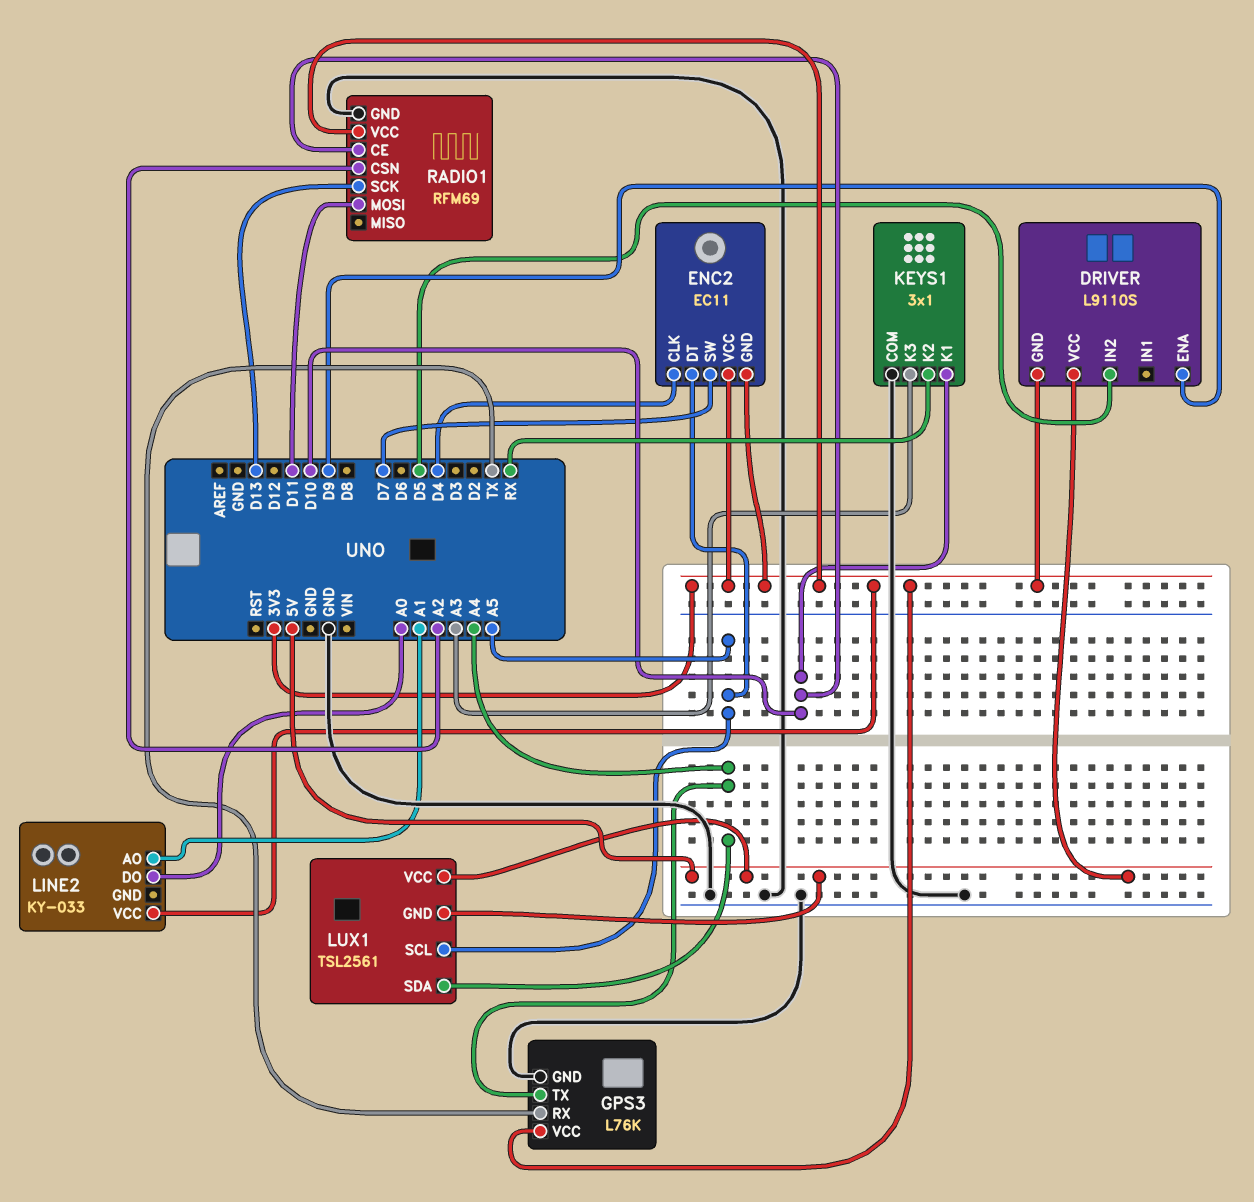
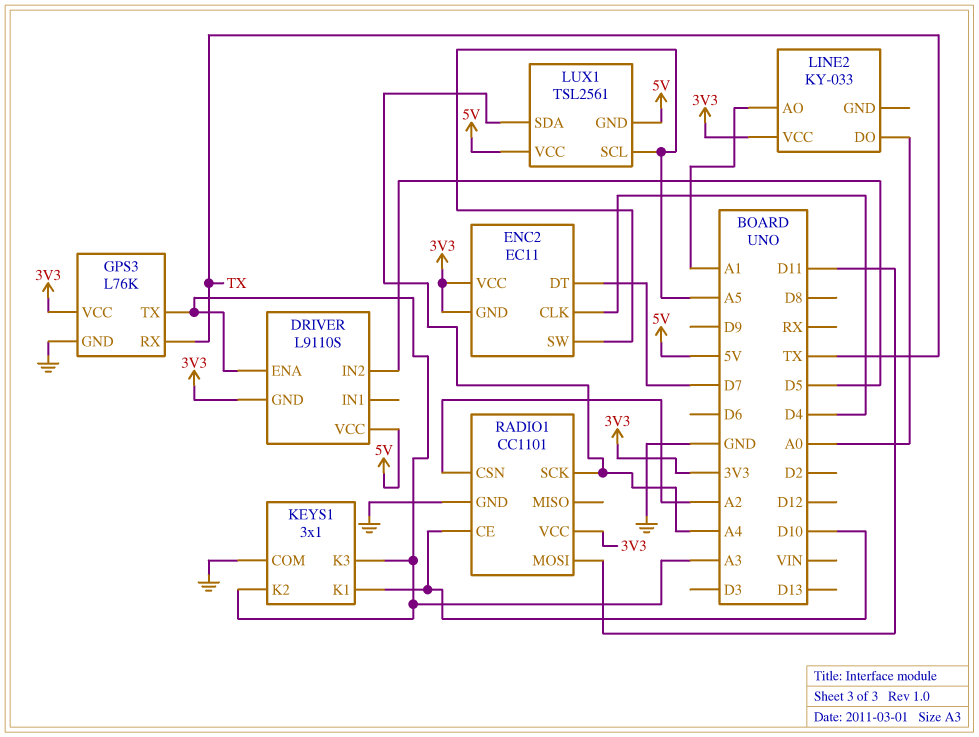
DRIVER pin ENA: D9 -> A3
ENC2 pin DT: A5 -> D7
ENC2 pin SW: D7 -> A5
GPS3 pin TX: A4 -> A3
KEYS1 pin K2: RX -> A3
RADIO1: RFM69 -> CC1101
RADIO1 pin SCK: D13 -> A4

